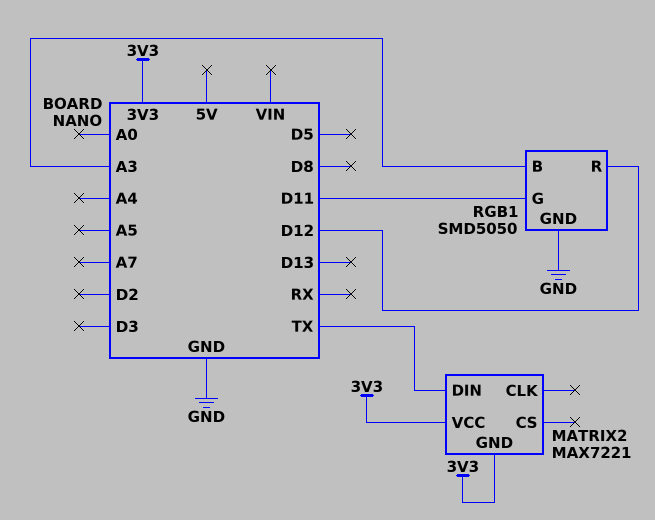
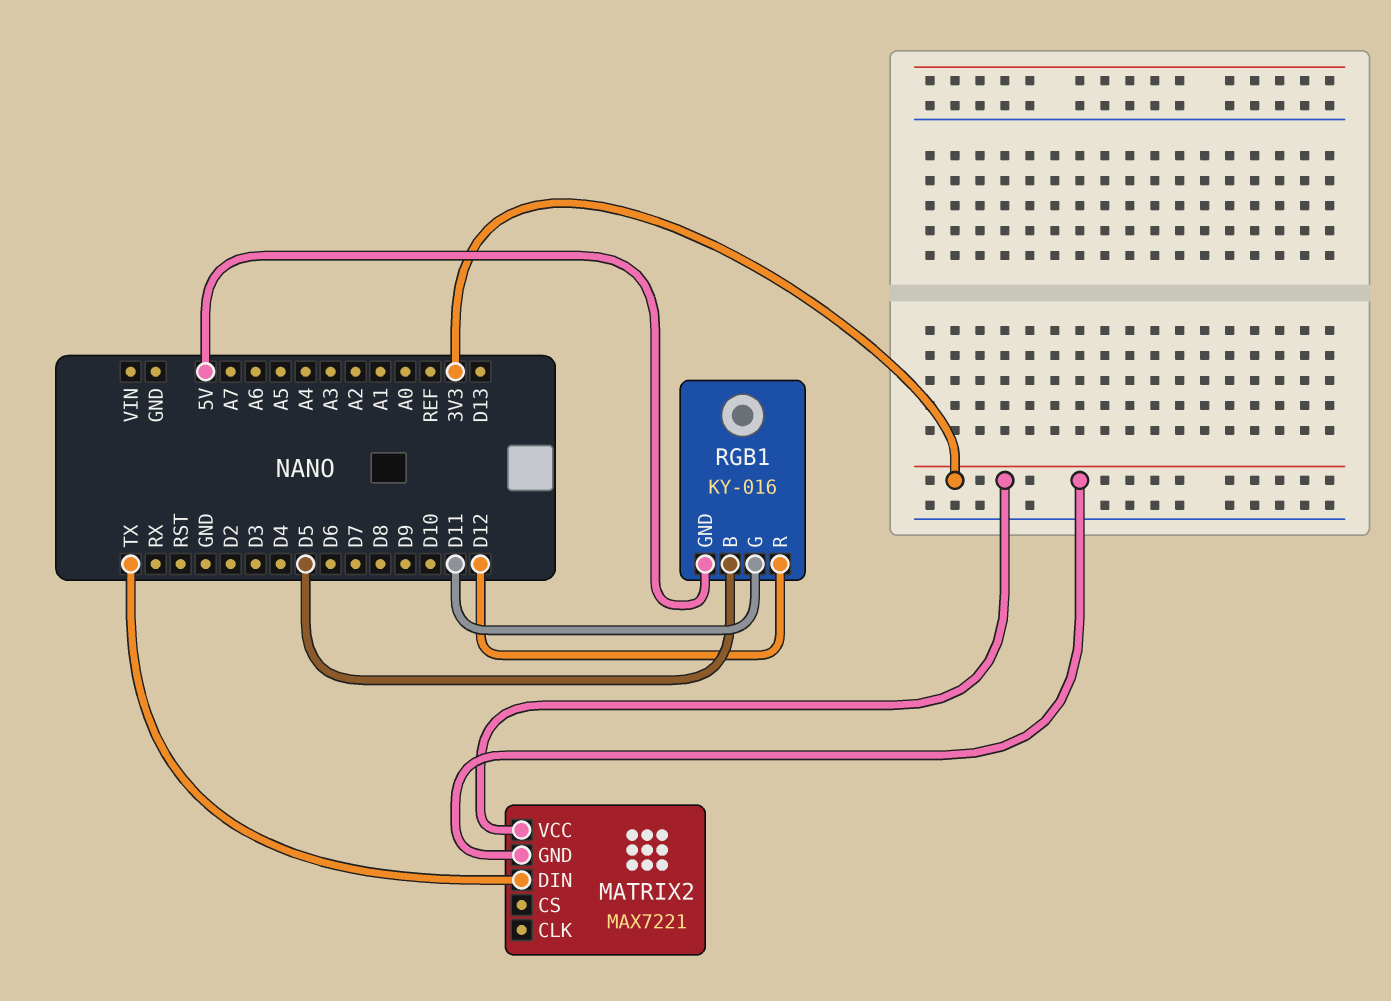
RGB1: SMD5050 -> KY-016
RGB1 pin B: A3 -> D5
RGB1 pin GND: GND -> 5V

